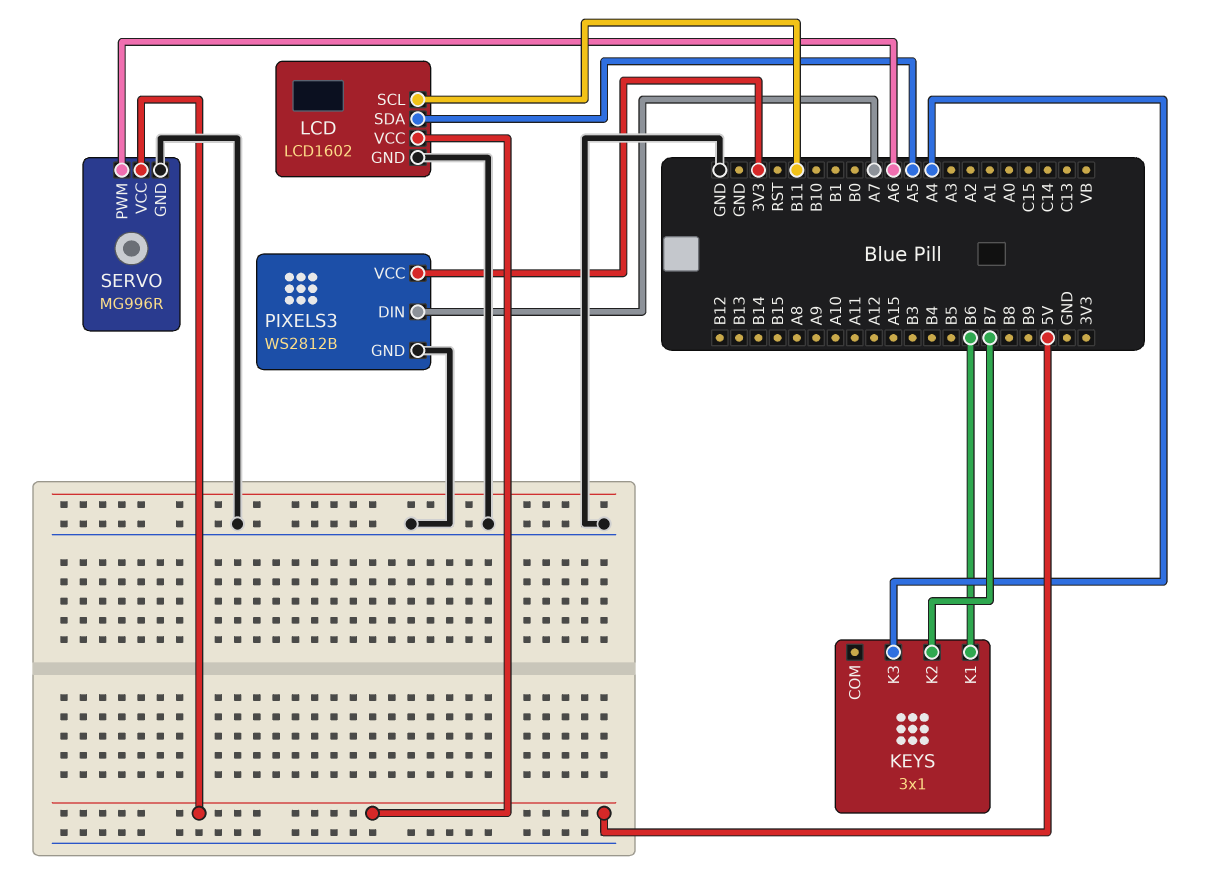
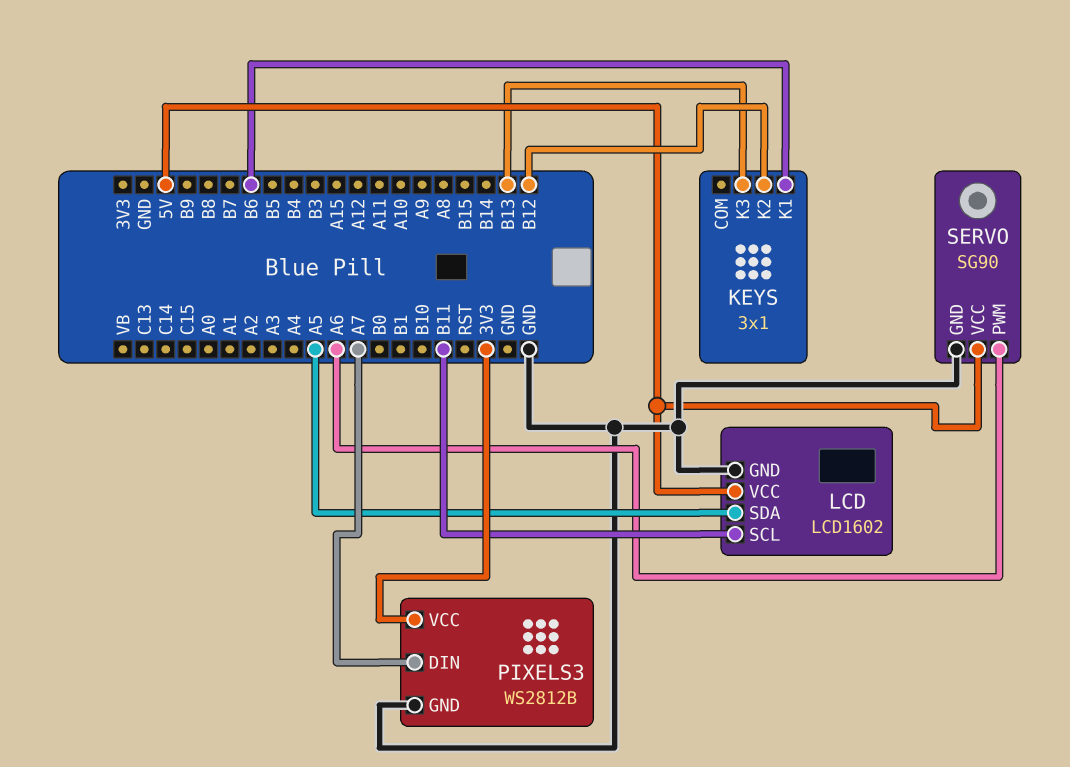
KEYS pin K2: B7 -> B12
KEYS pin K3: A4 -> B13
SERVO: MG996R -> SG90

